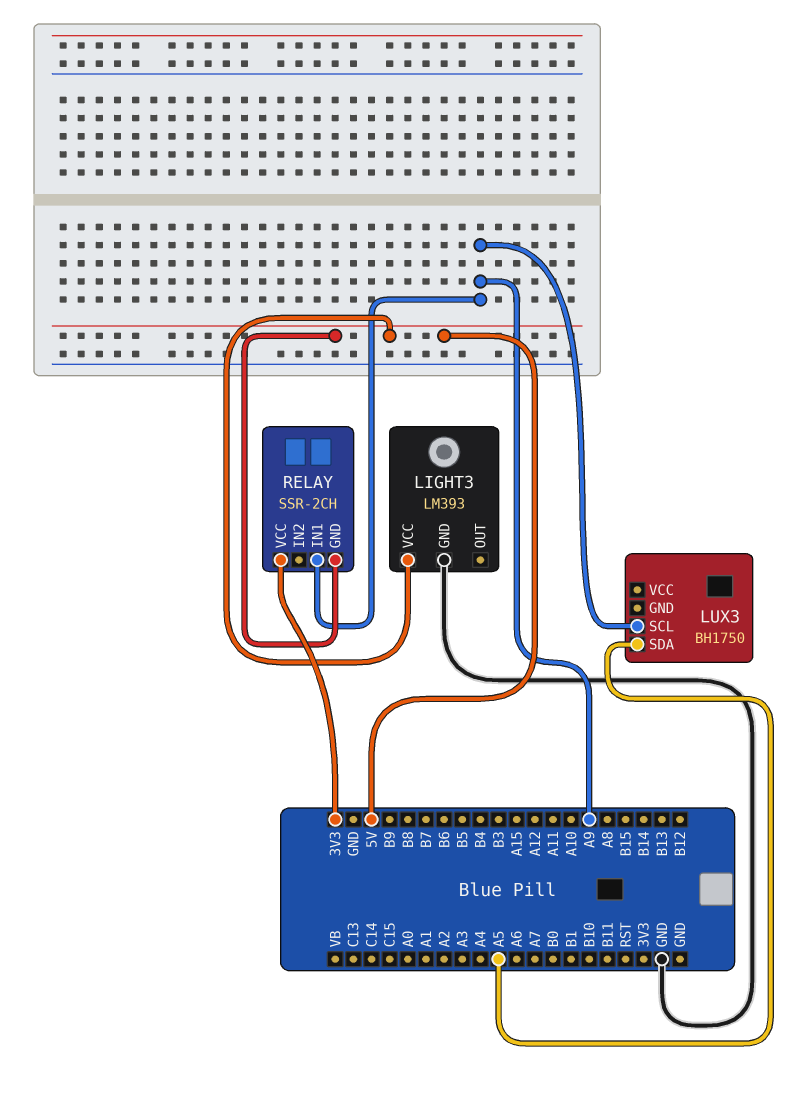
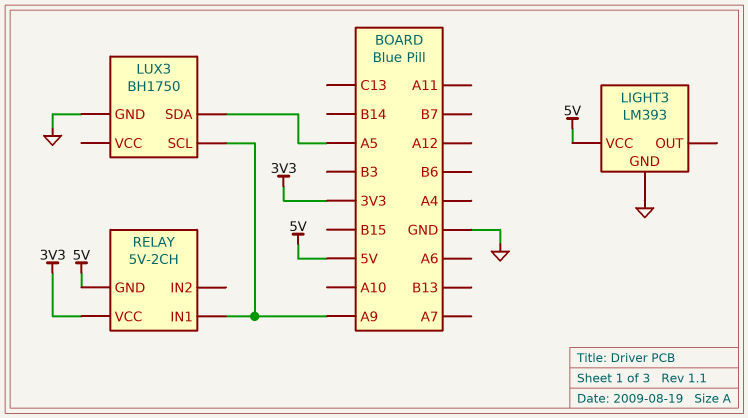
LUX3 pin GND: none -> GND
RELAY: SSR-2CH -> 5V-2CH

